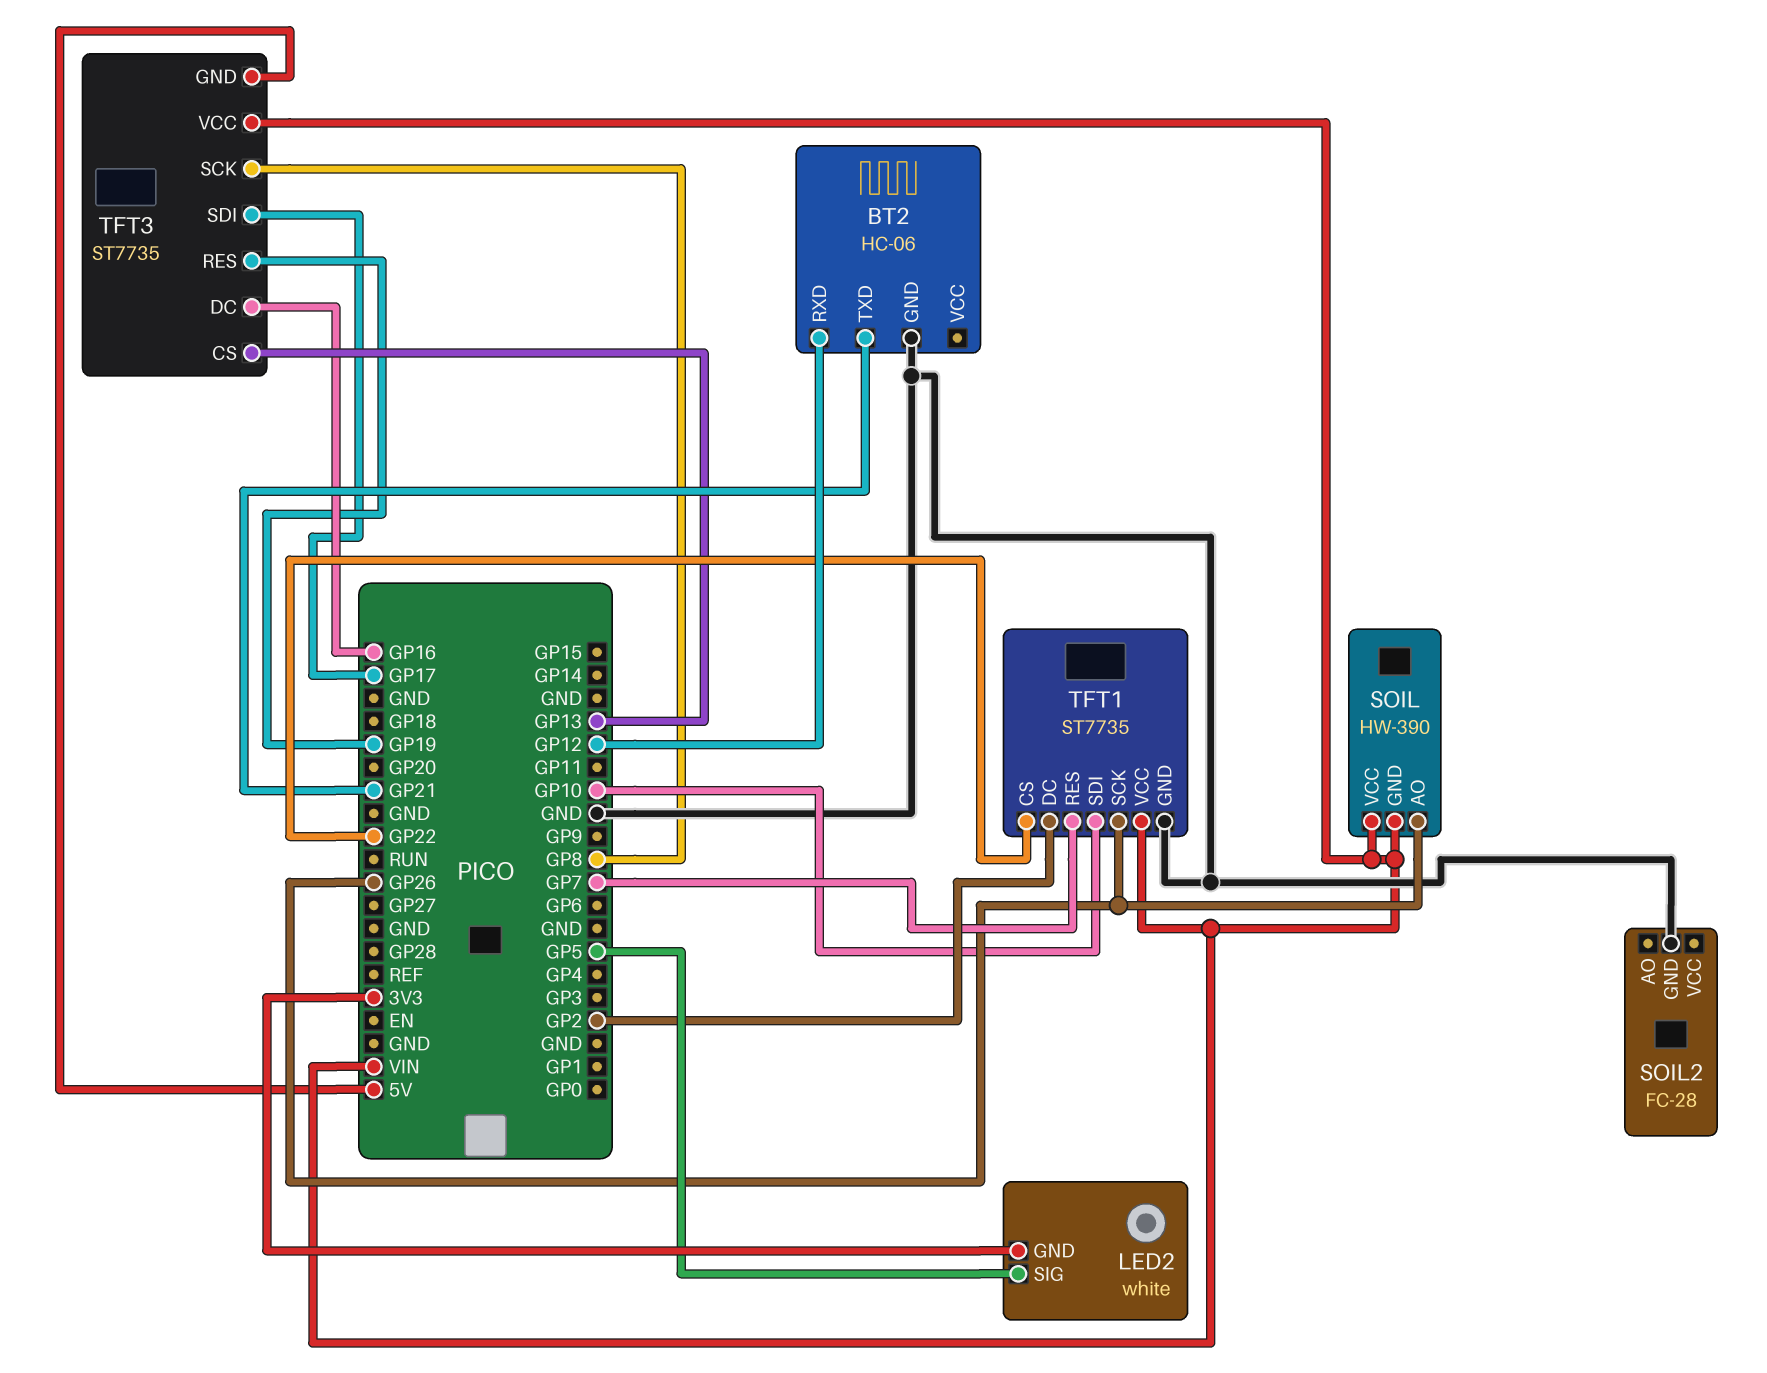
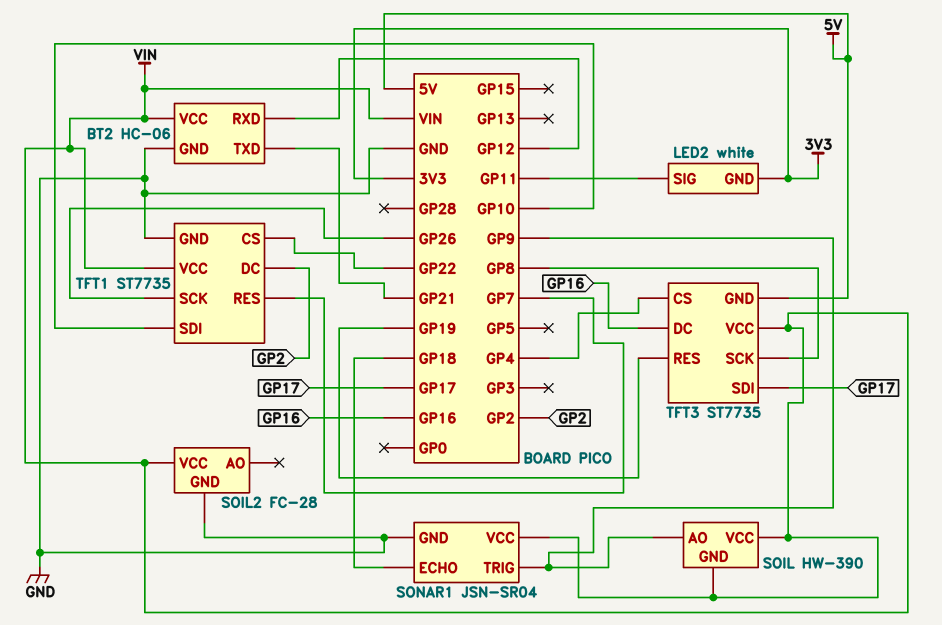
BT2 pin VCC: none -> VIN
LED2 pin SIG: GP5 -> GP11
SOIL pin AO: GP26 -> GP9
SOIL2 pin VCC: none -> VIN
SONAR1: none -> JSN-SR04
SONAR1 pin ECHO: none -> GP18
SONAR1 pin GND: none -> GND
SONAR1 pin TRIG: none -> GP9
SONAR1 pin VCC: none -> VIN
TFT3 pin CS: GP13 -> GP4

